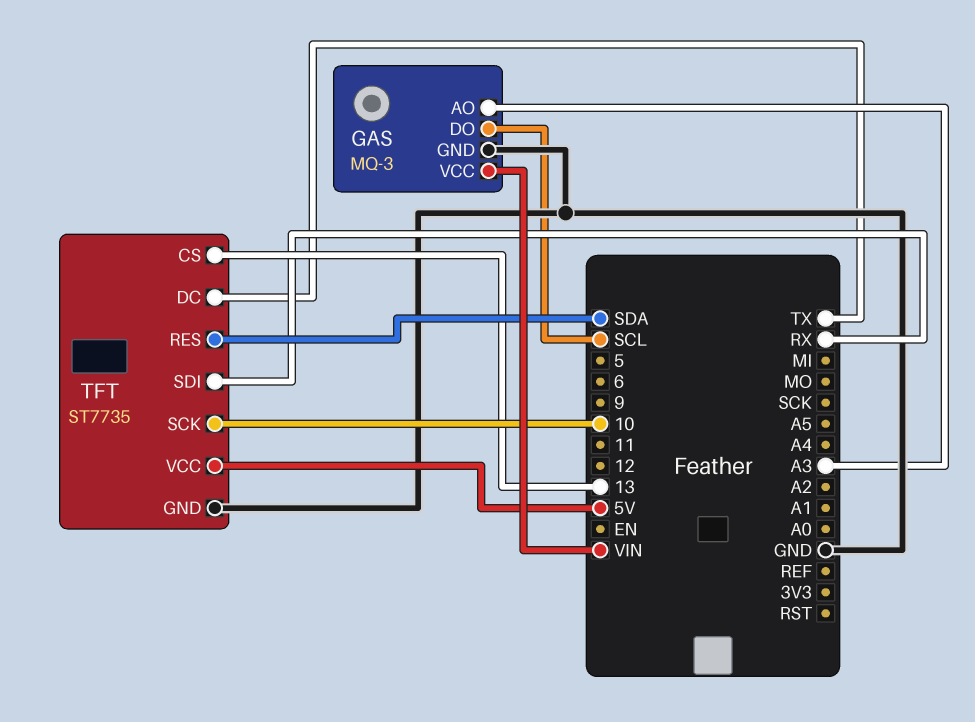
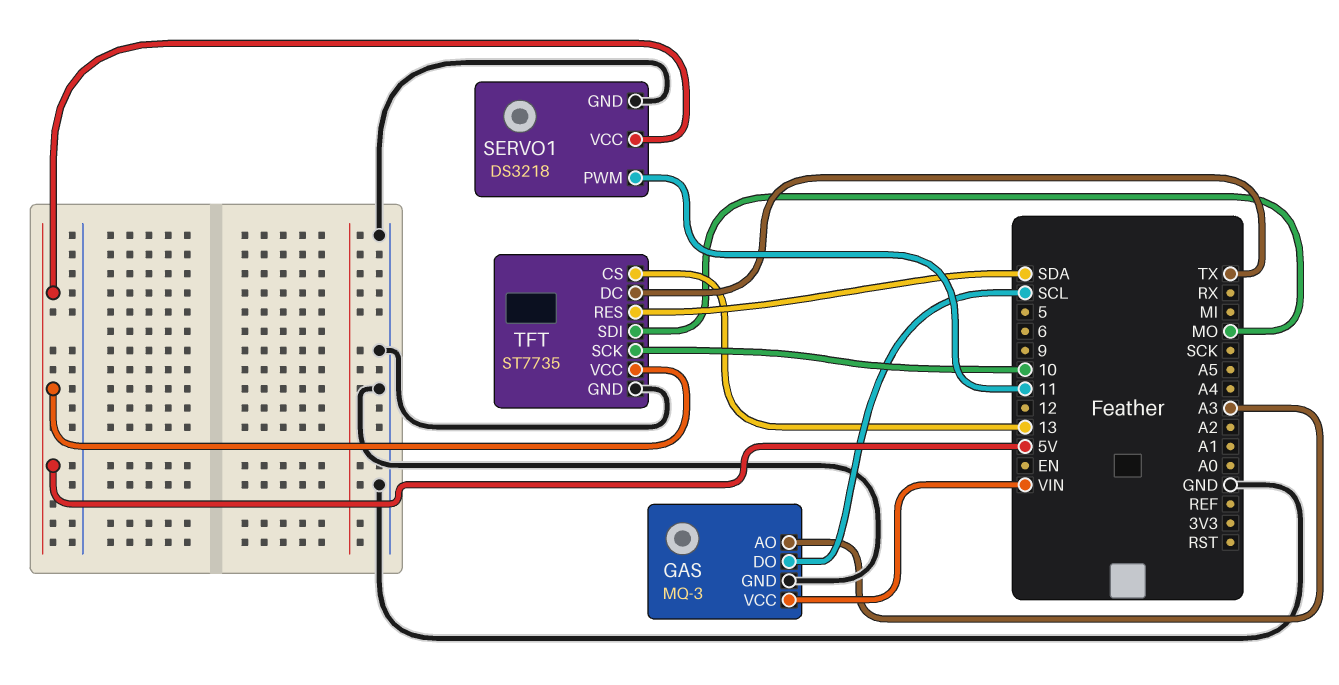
SERVO1: none -> DS3218
SERVO1 pin GND: none -> GND
SERVO1 pin PWM: none -> 11
SERVO1 pin VCC: none -> 5V
TFT pin SDI: RX -> MO

